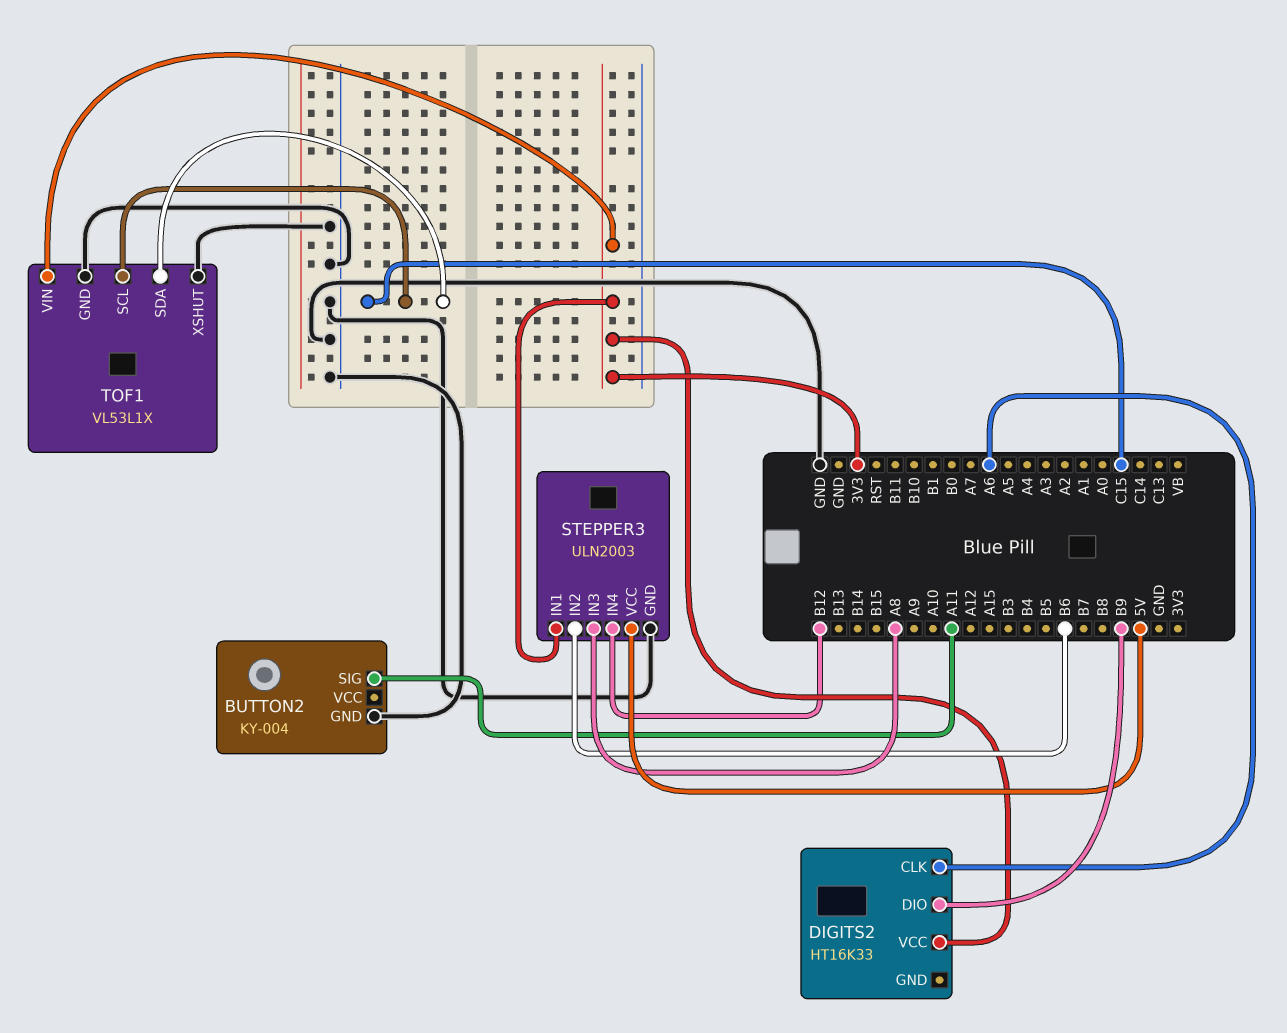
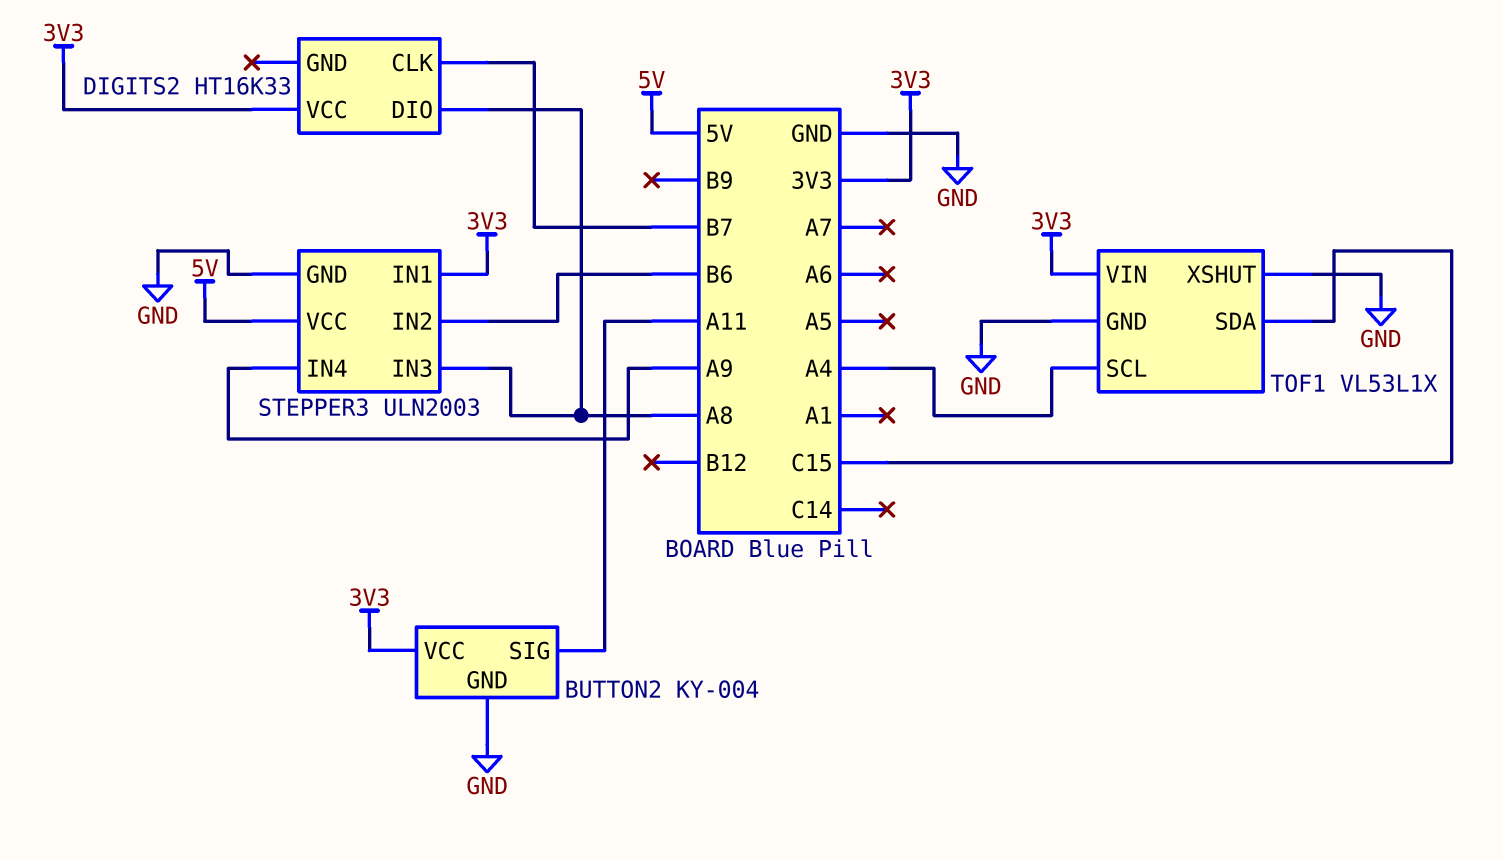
BUTTON2 pin VCC: none -> 3V3
DIGITS2 pin CLK: A6 -> B7
DIGITS2 pin DIO: B9 -> A8
STEPPER3 pin IN4: B12 -> A9
TOF1 pin SCL: C15 -> A4

